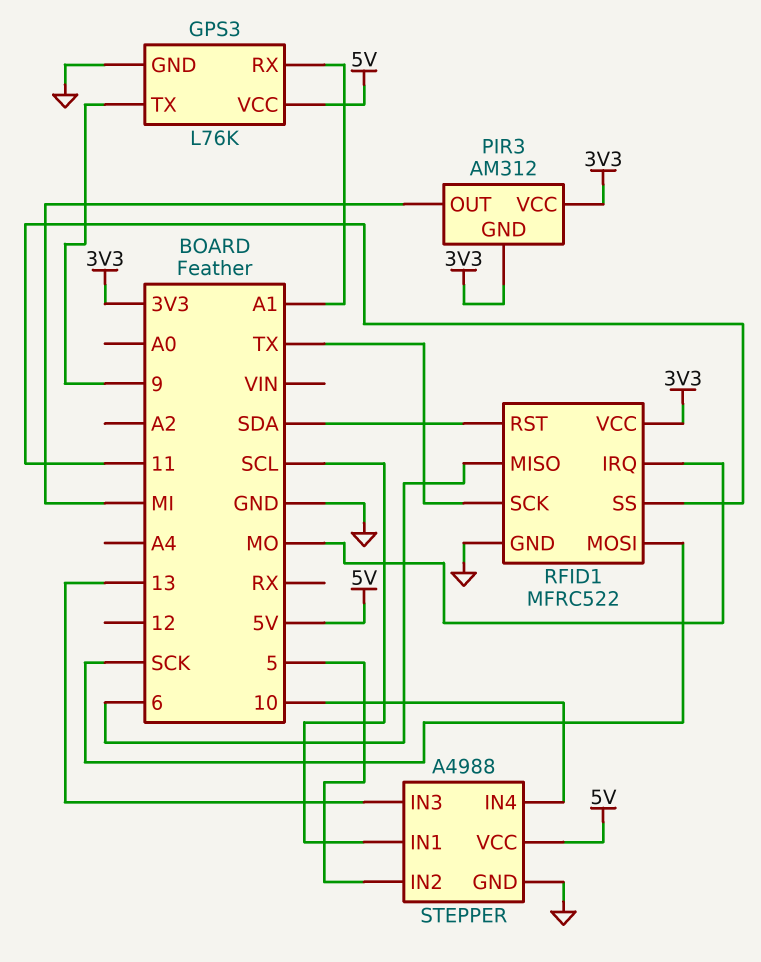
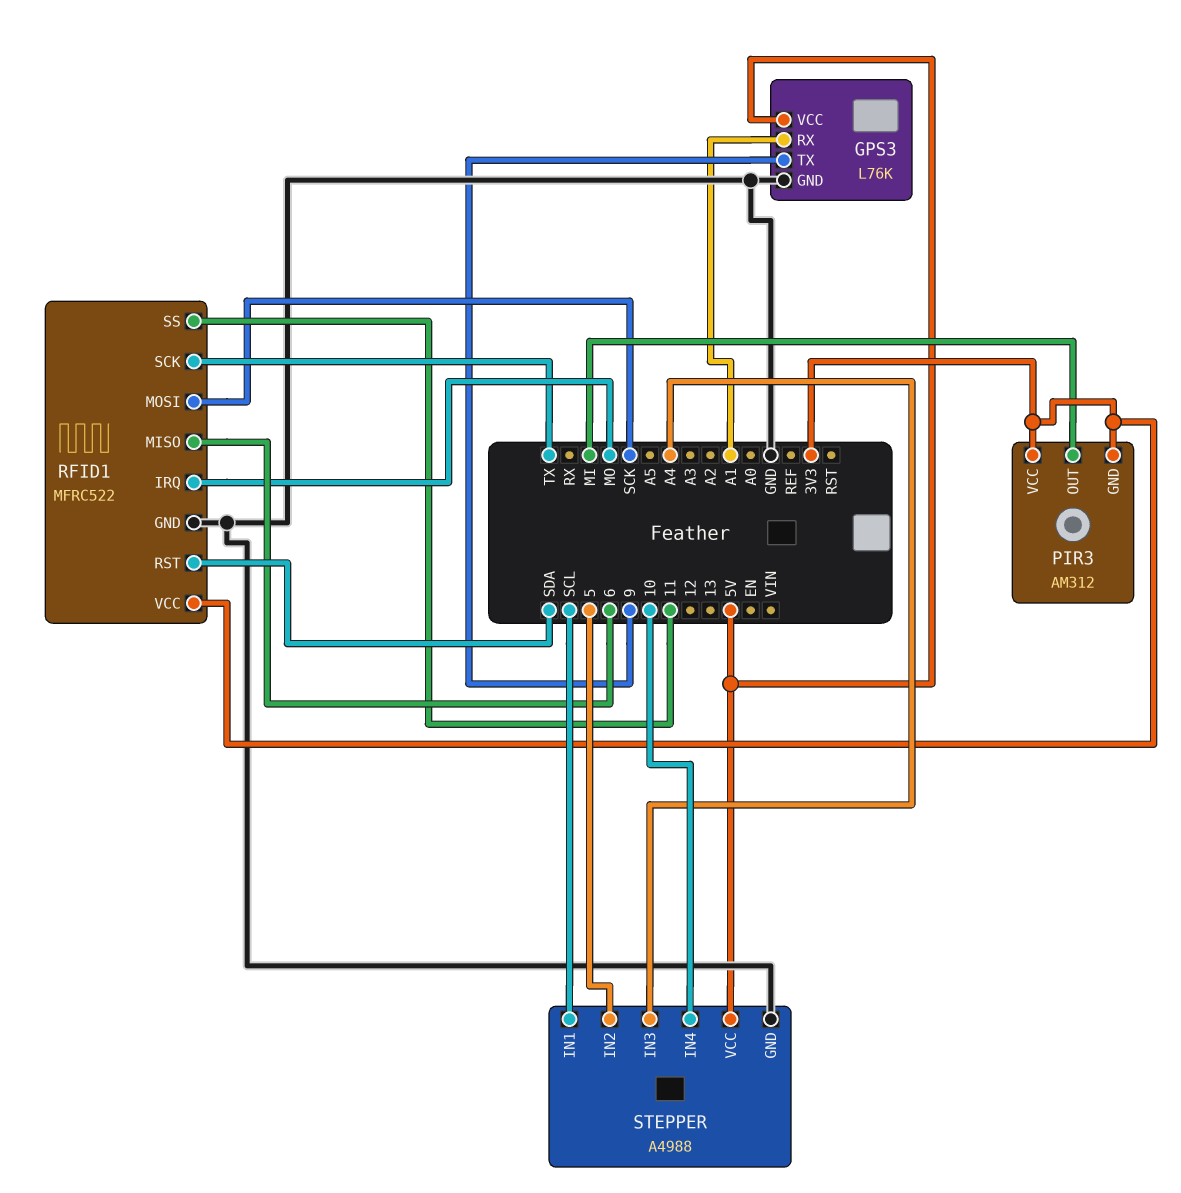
STEPPER pin IN3: 13 -> A4

